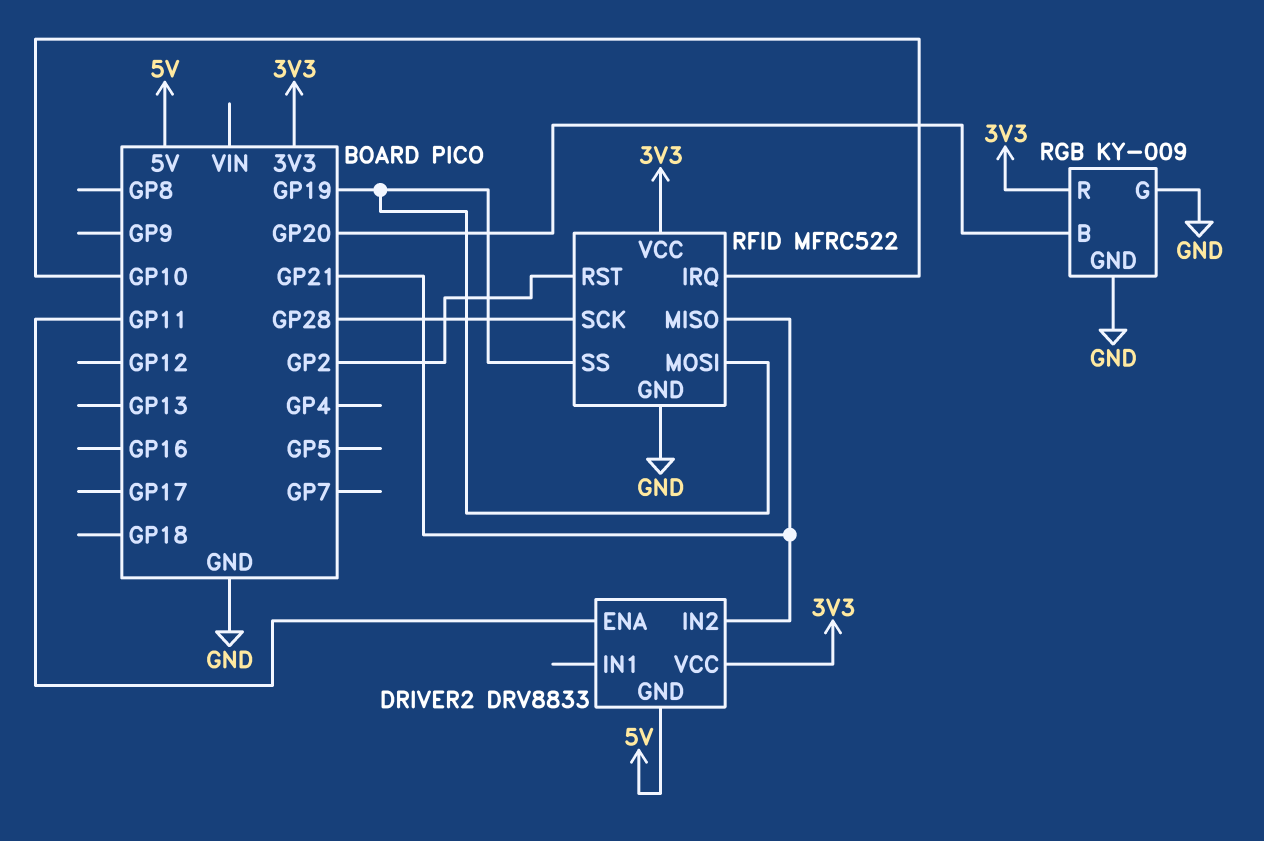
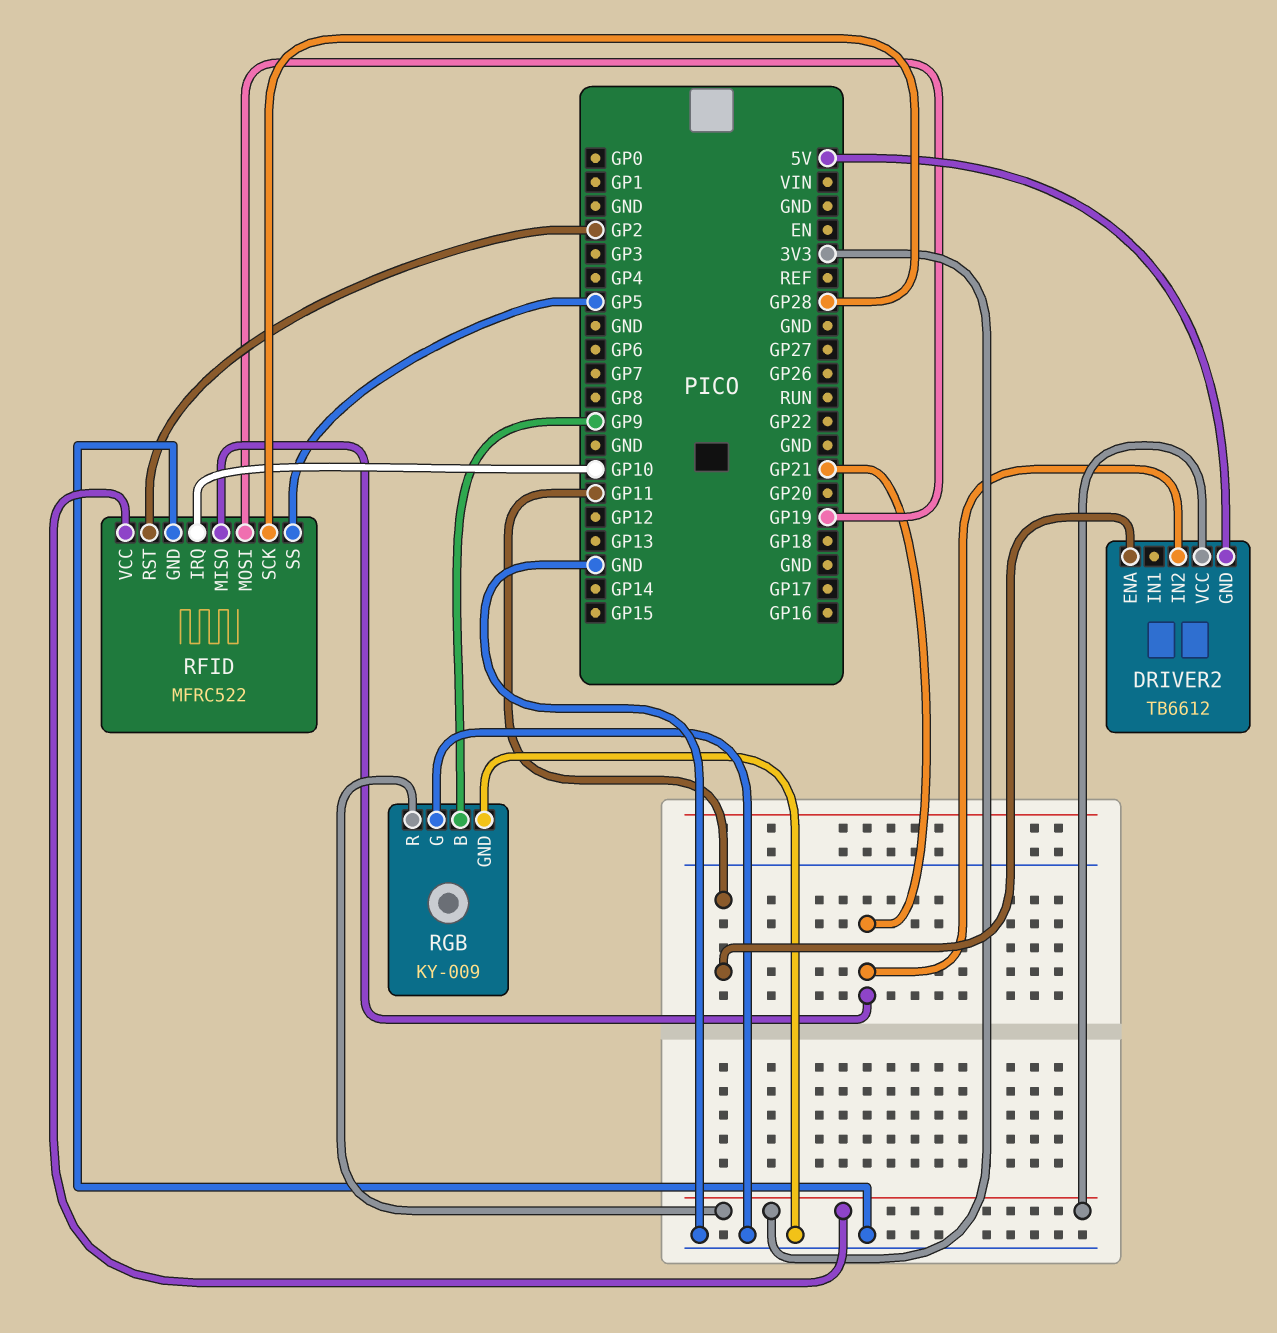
DRIVER2: DRV8833 -> TB6612
RFID pin SS: GP19 -> GP5
RGB pin B: GP20 -> GP9

